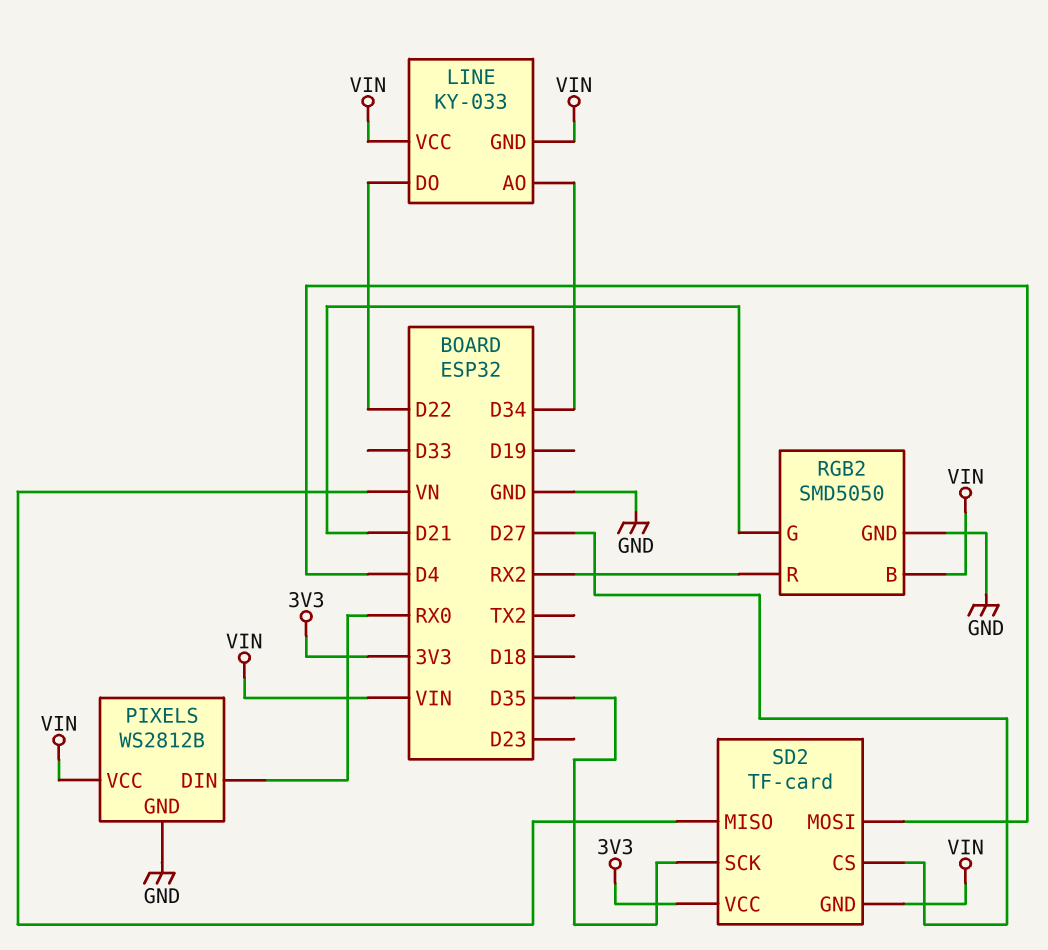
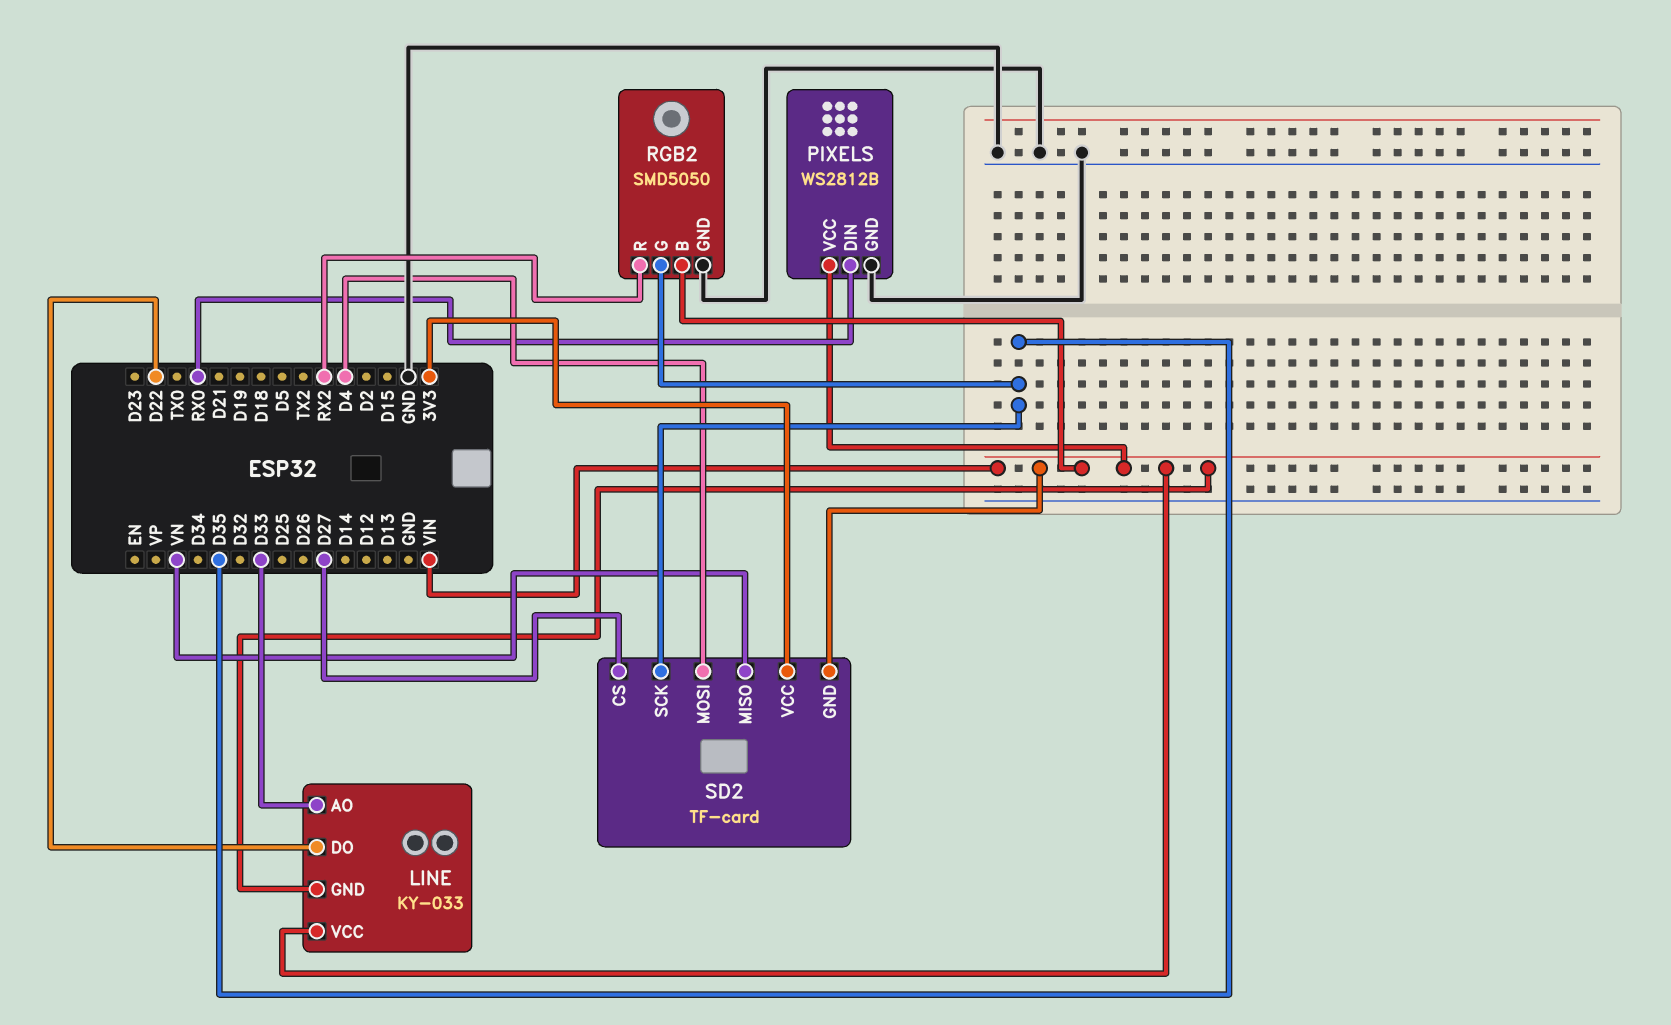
LINE pin AO: D34 -> D33
RGB2 pin G: D21 -> D35

